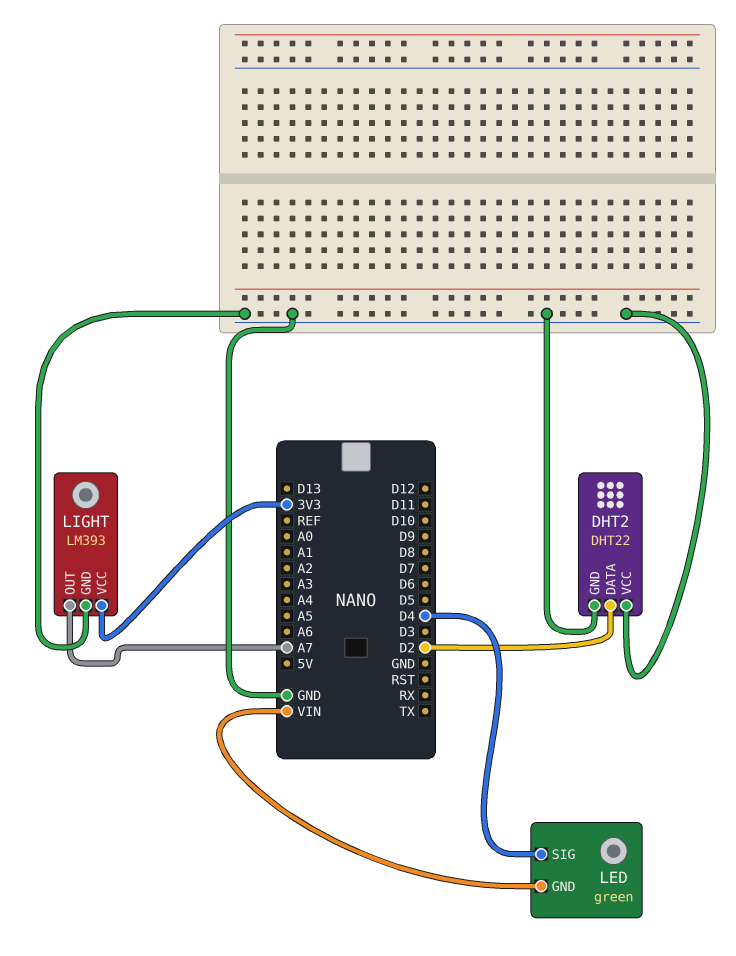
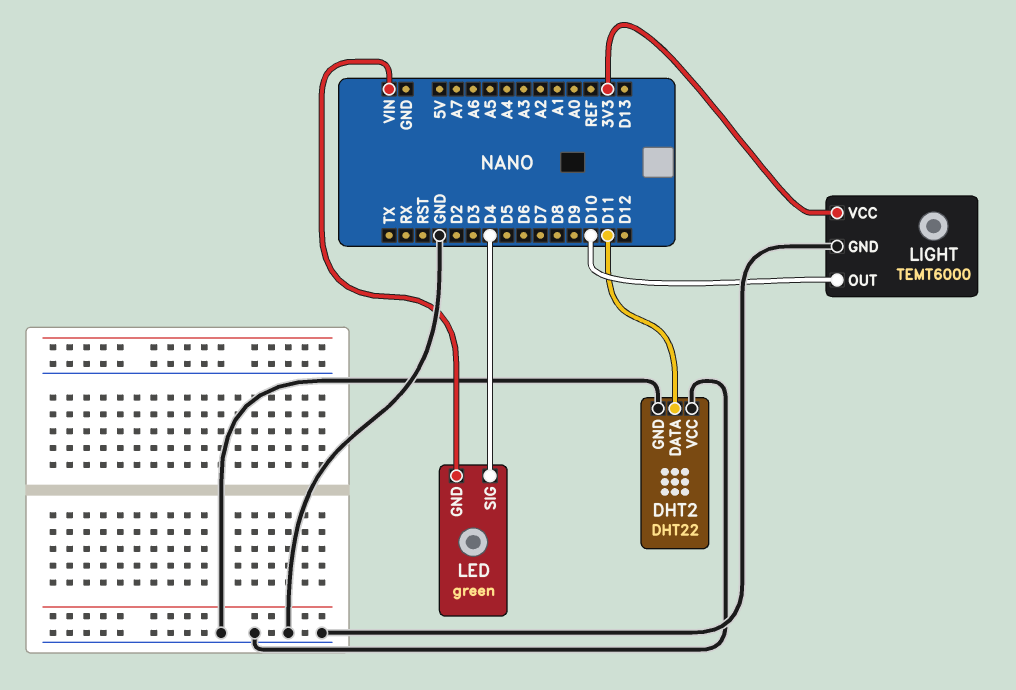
DHT2 pin DATA: D2 -> D11
LIGHT: LM393 -> TEMT6000
LIGHT pin OUT: A7 -> D10

